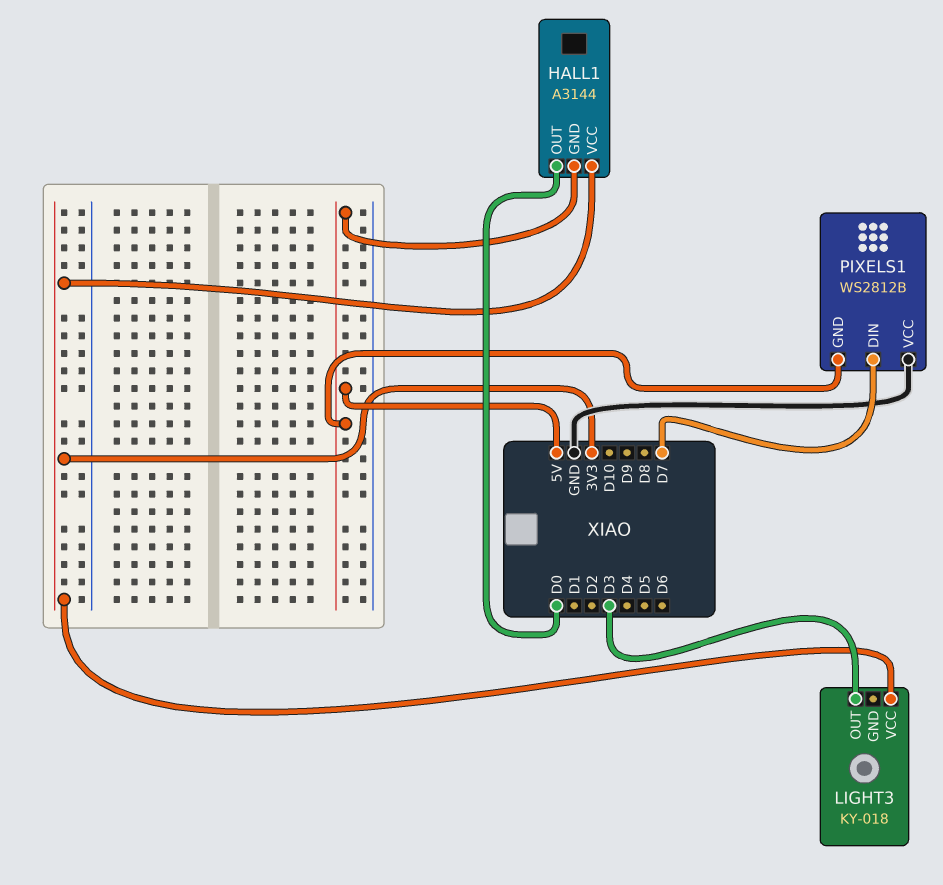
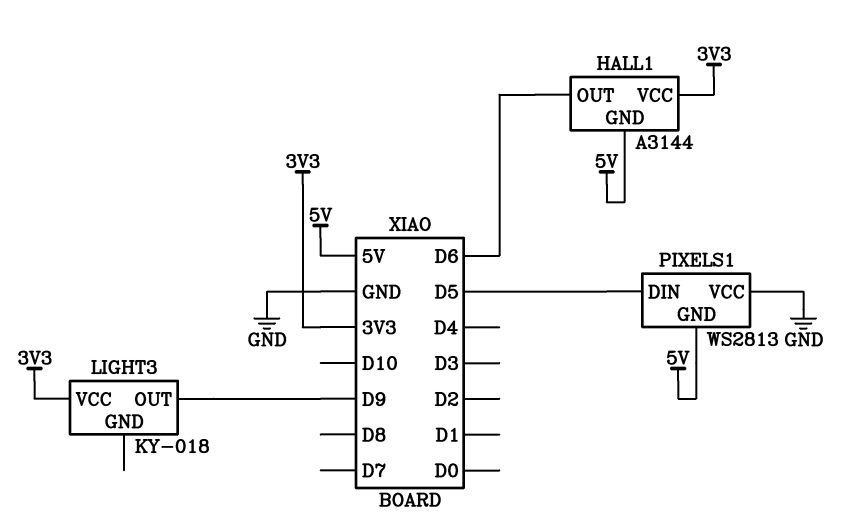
HALL1 pin OUT: D0 -> D6
LIGHT3 pin OUT: D3 -> D9
PIXELS1: WS2812B -> WS2813
PIXELS1 pin DIN: D7 -> D5

